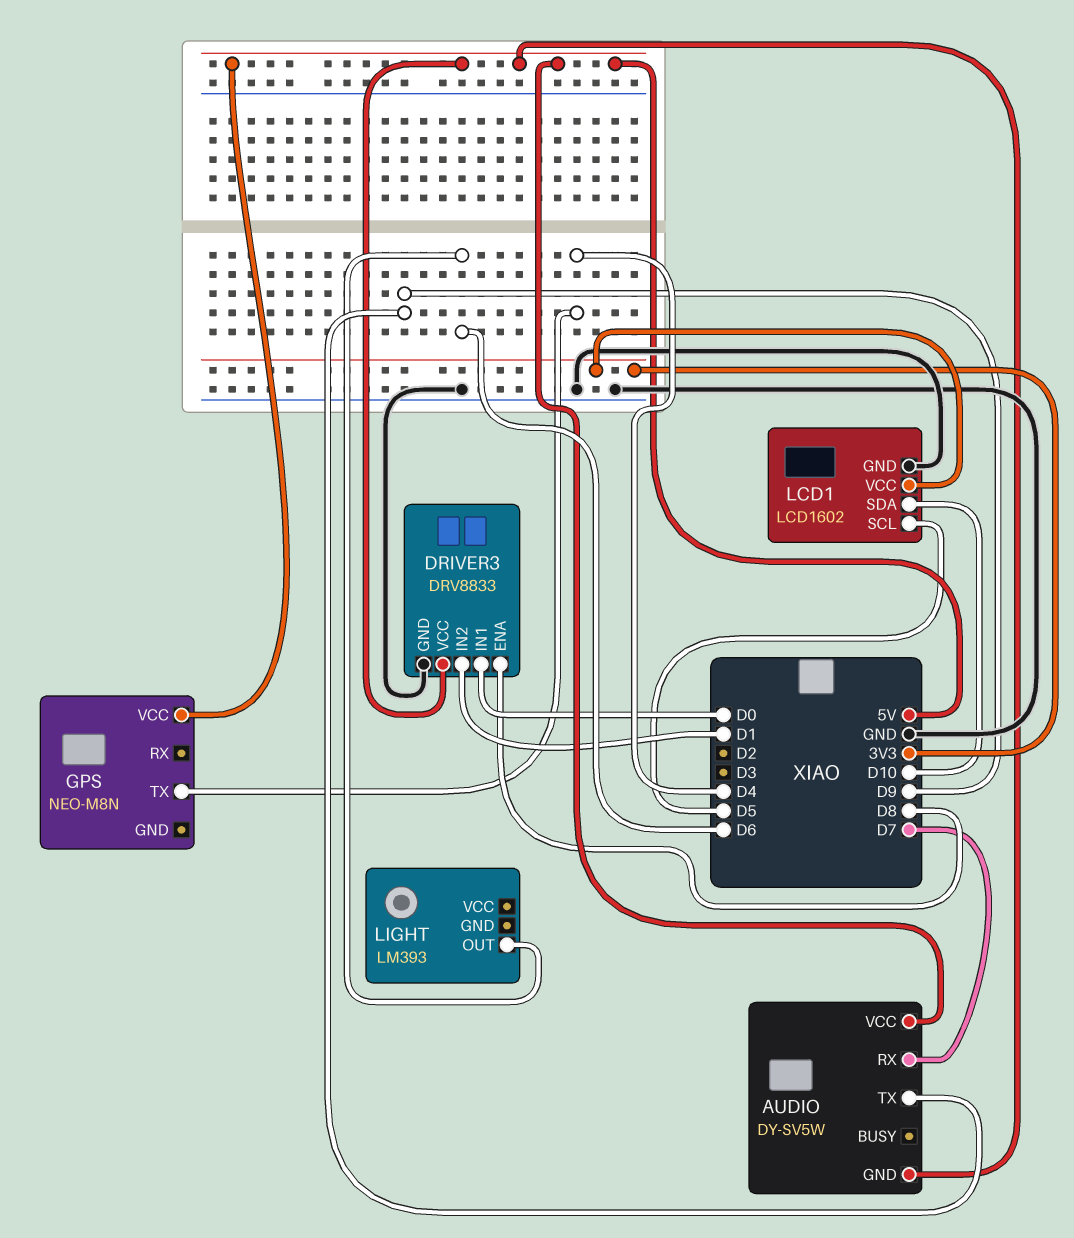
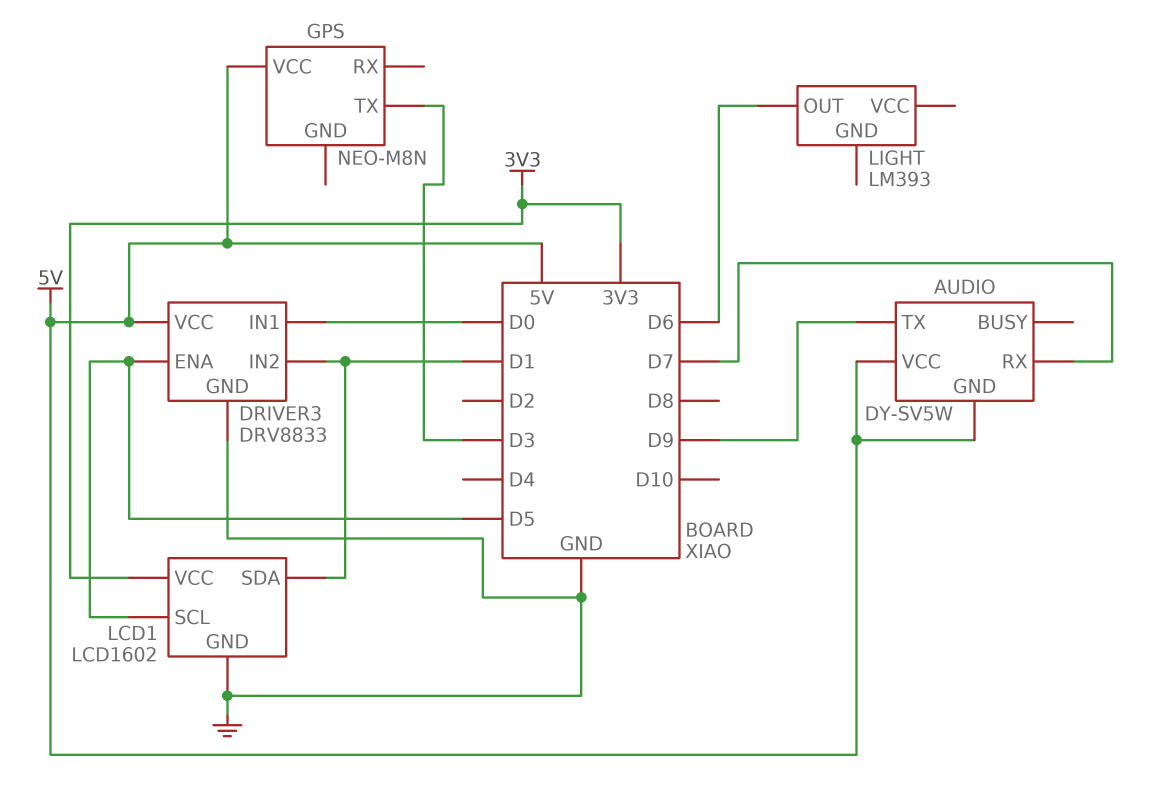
DRIVER3 pin ENA: D8 -> D5
GPS pin TX: D4 -> D3
LCD1 pin SDA: D10 -> D1

